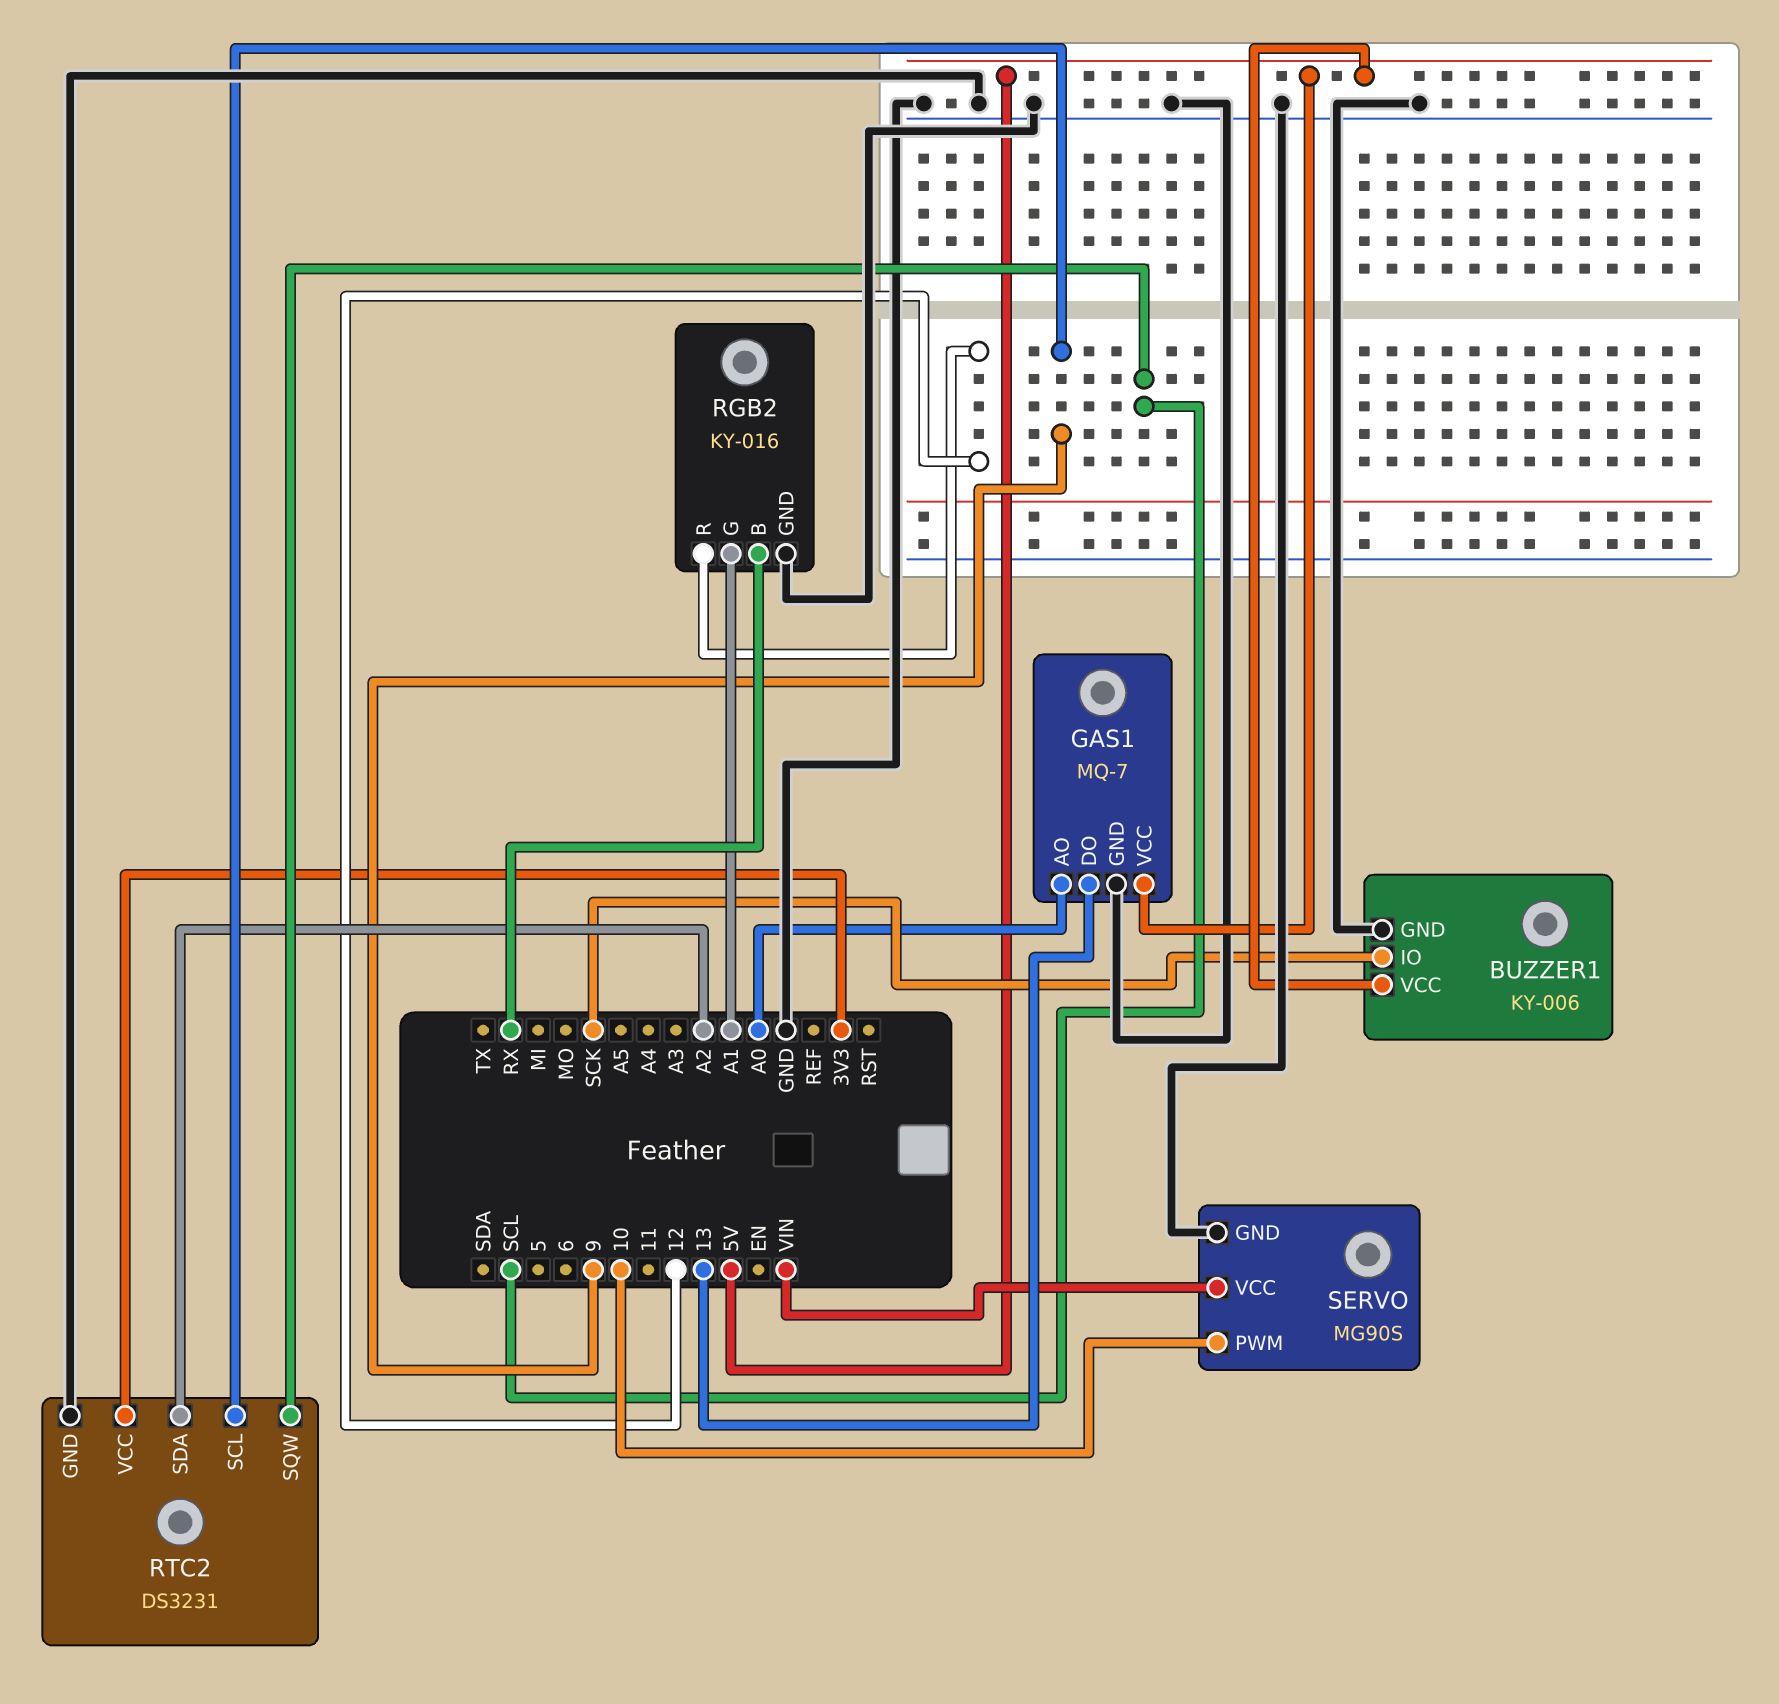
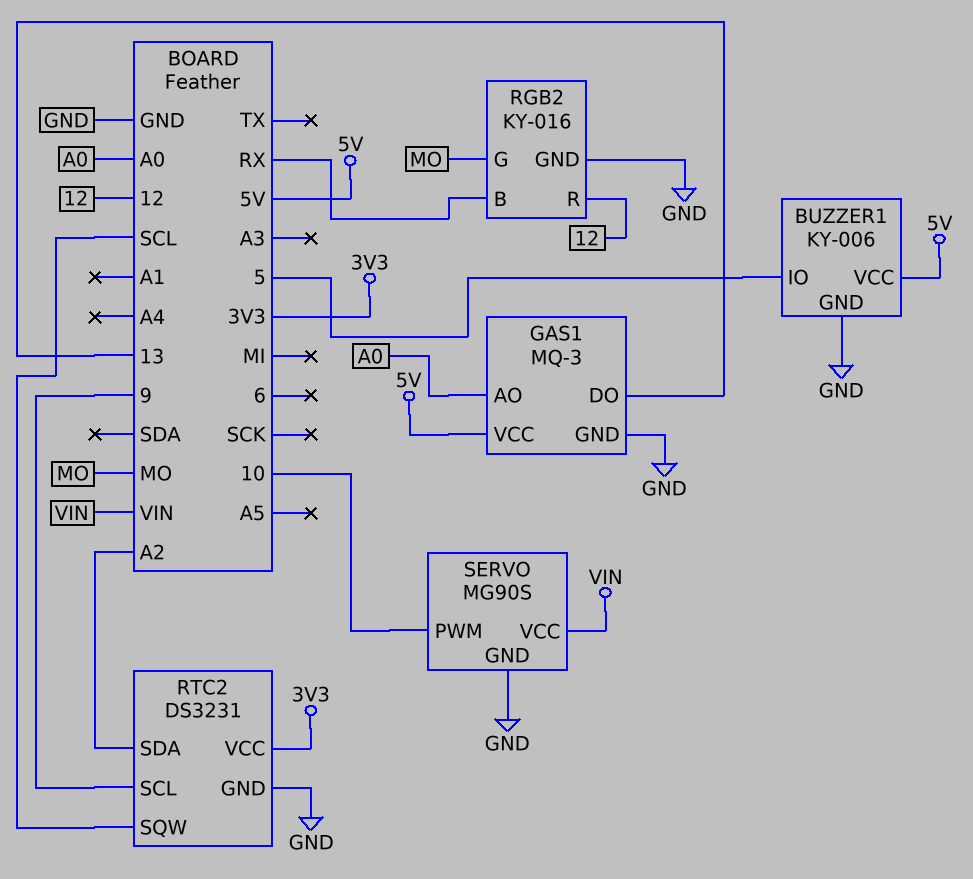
BUZZER1 pin IO: SCK -> 5
GAS1: MQ-7 -> MQ-3
RGB2 pin G: A1 -> MO

